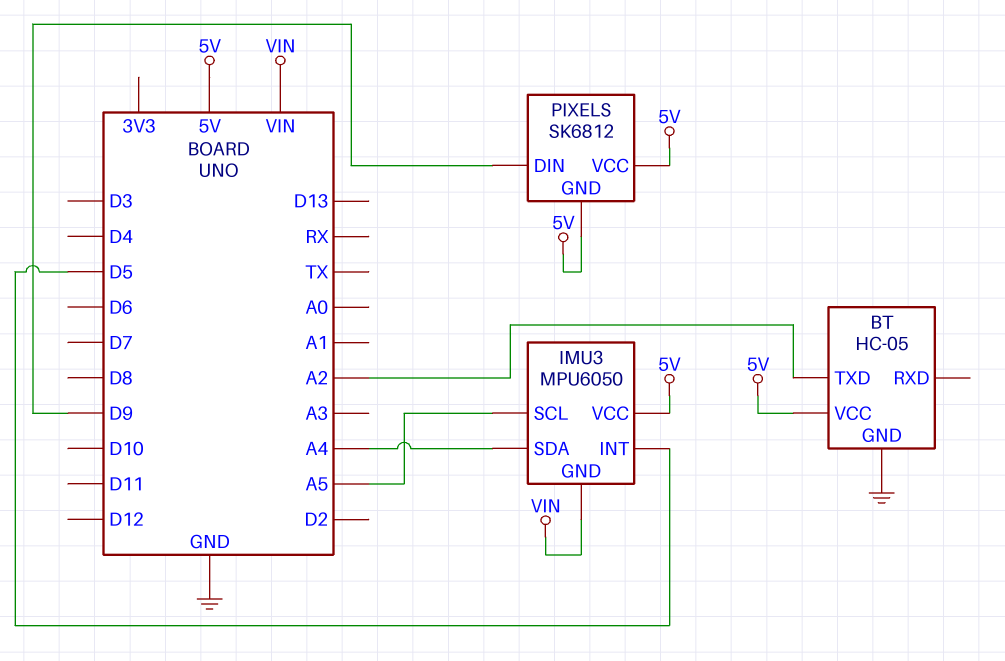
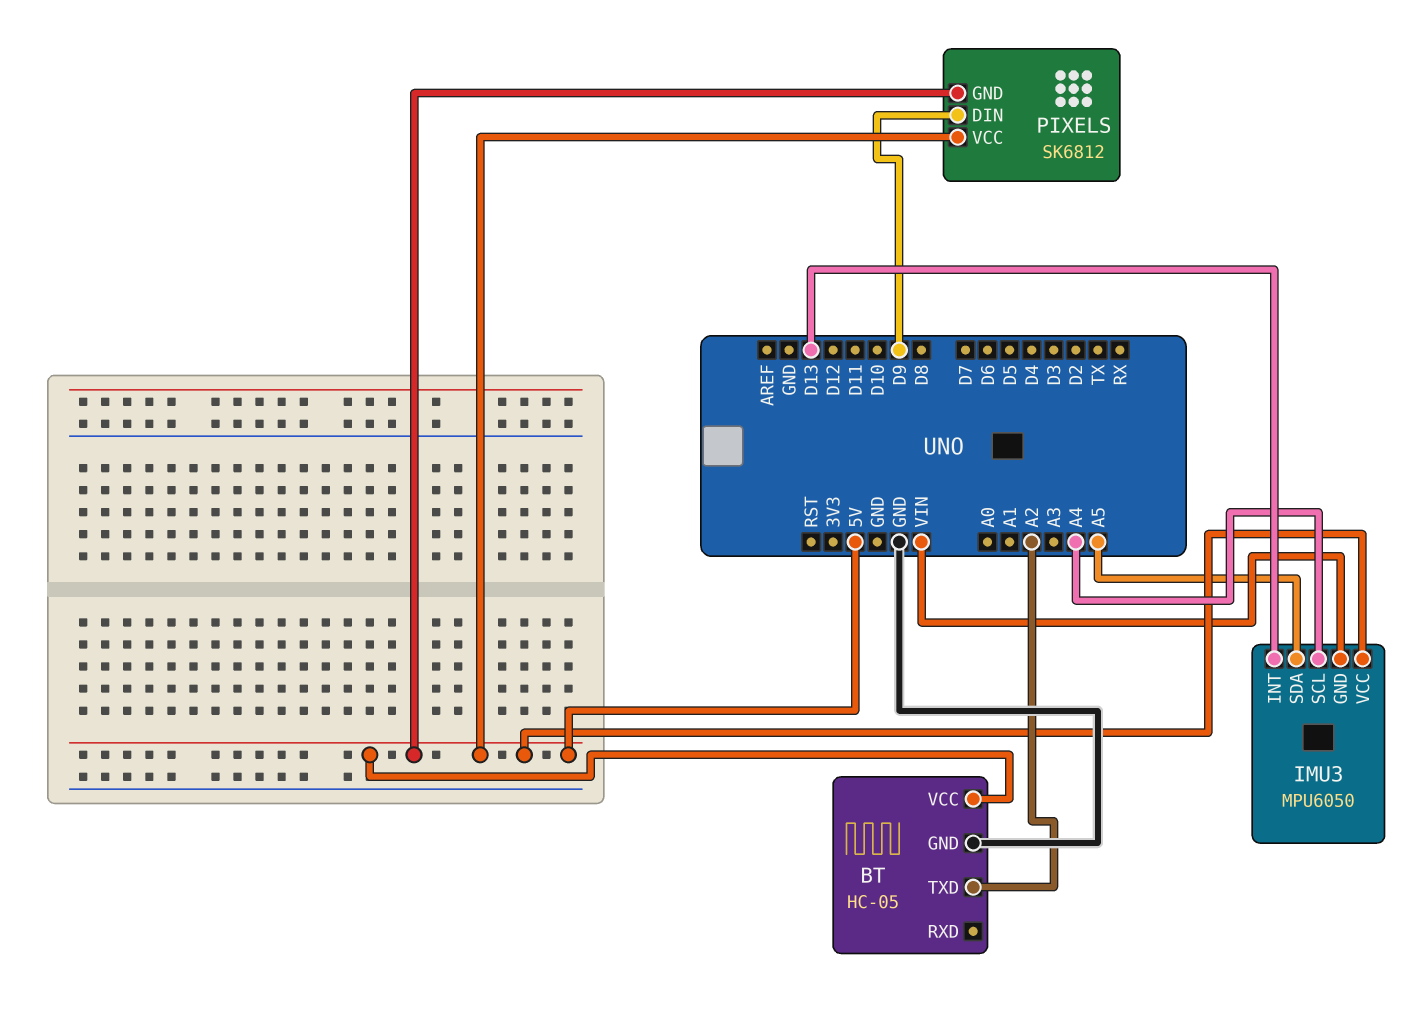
IMU3 pin INT: D5 -> D13
IMU3 pin SCL: A5 -> A4
IMU3 pin SDA: A4 -> A5

